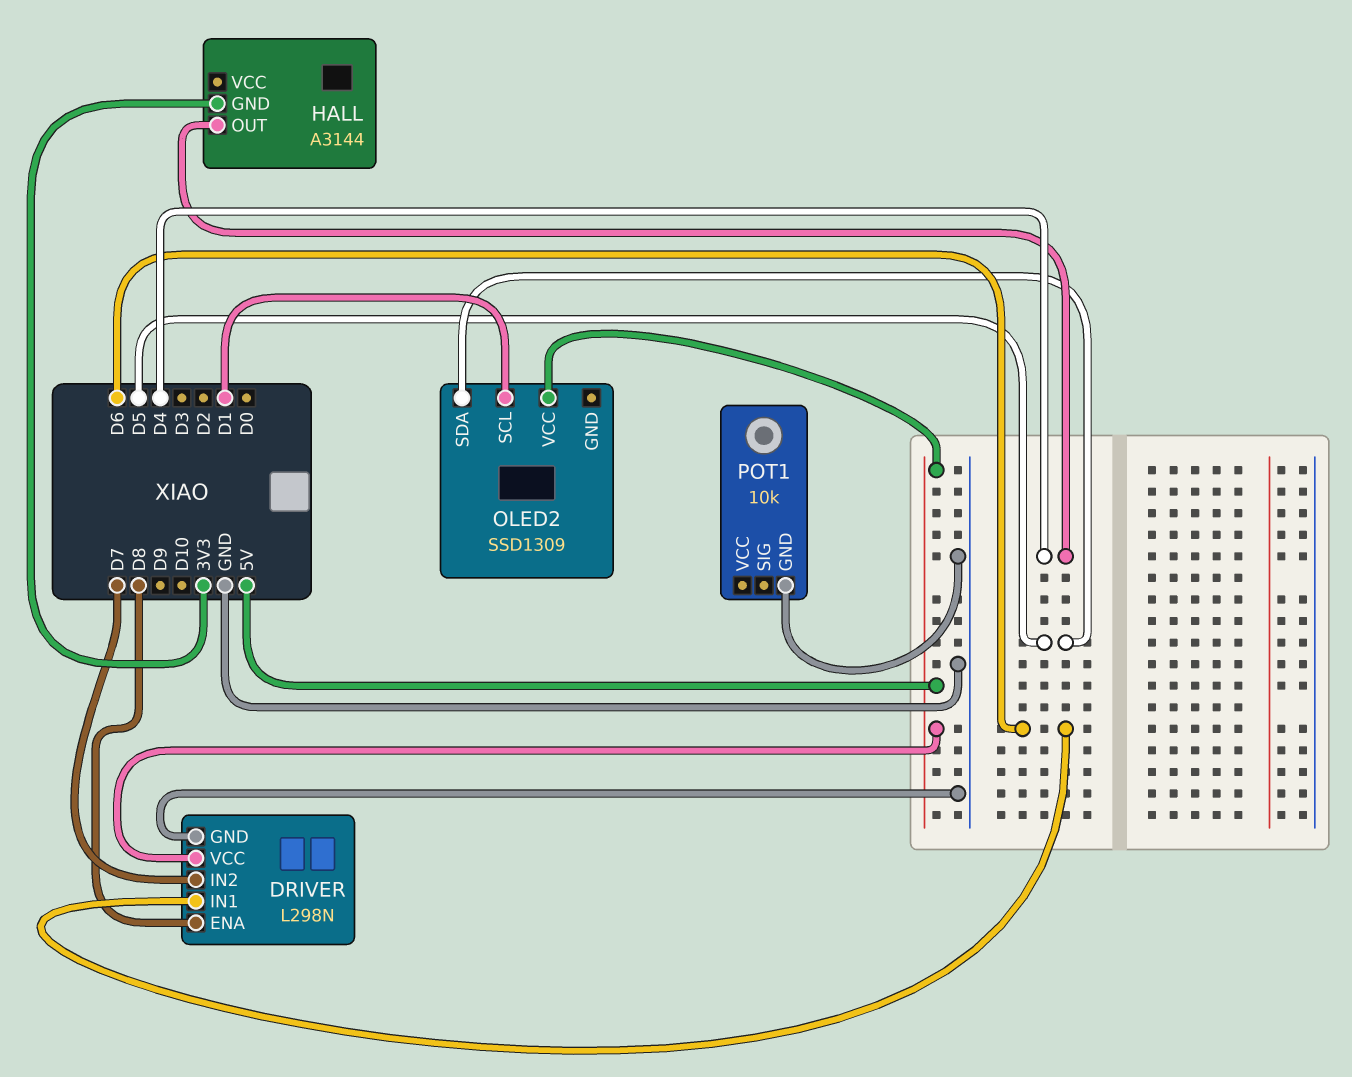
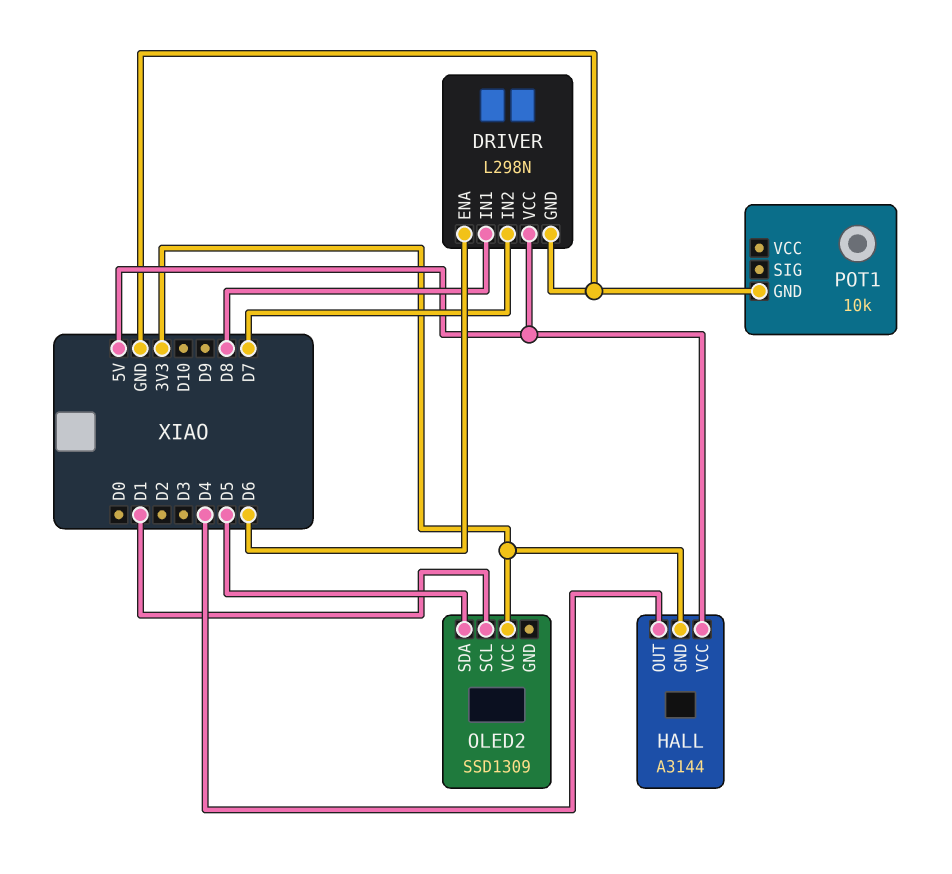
DRIVER pin ENA: D8 -> D6
DRIVER pin IN1: D6 -> D8
HALL pin VCC: none -> 5V
OLED2 pin VCC: 5V -> 3V3

